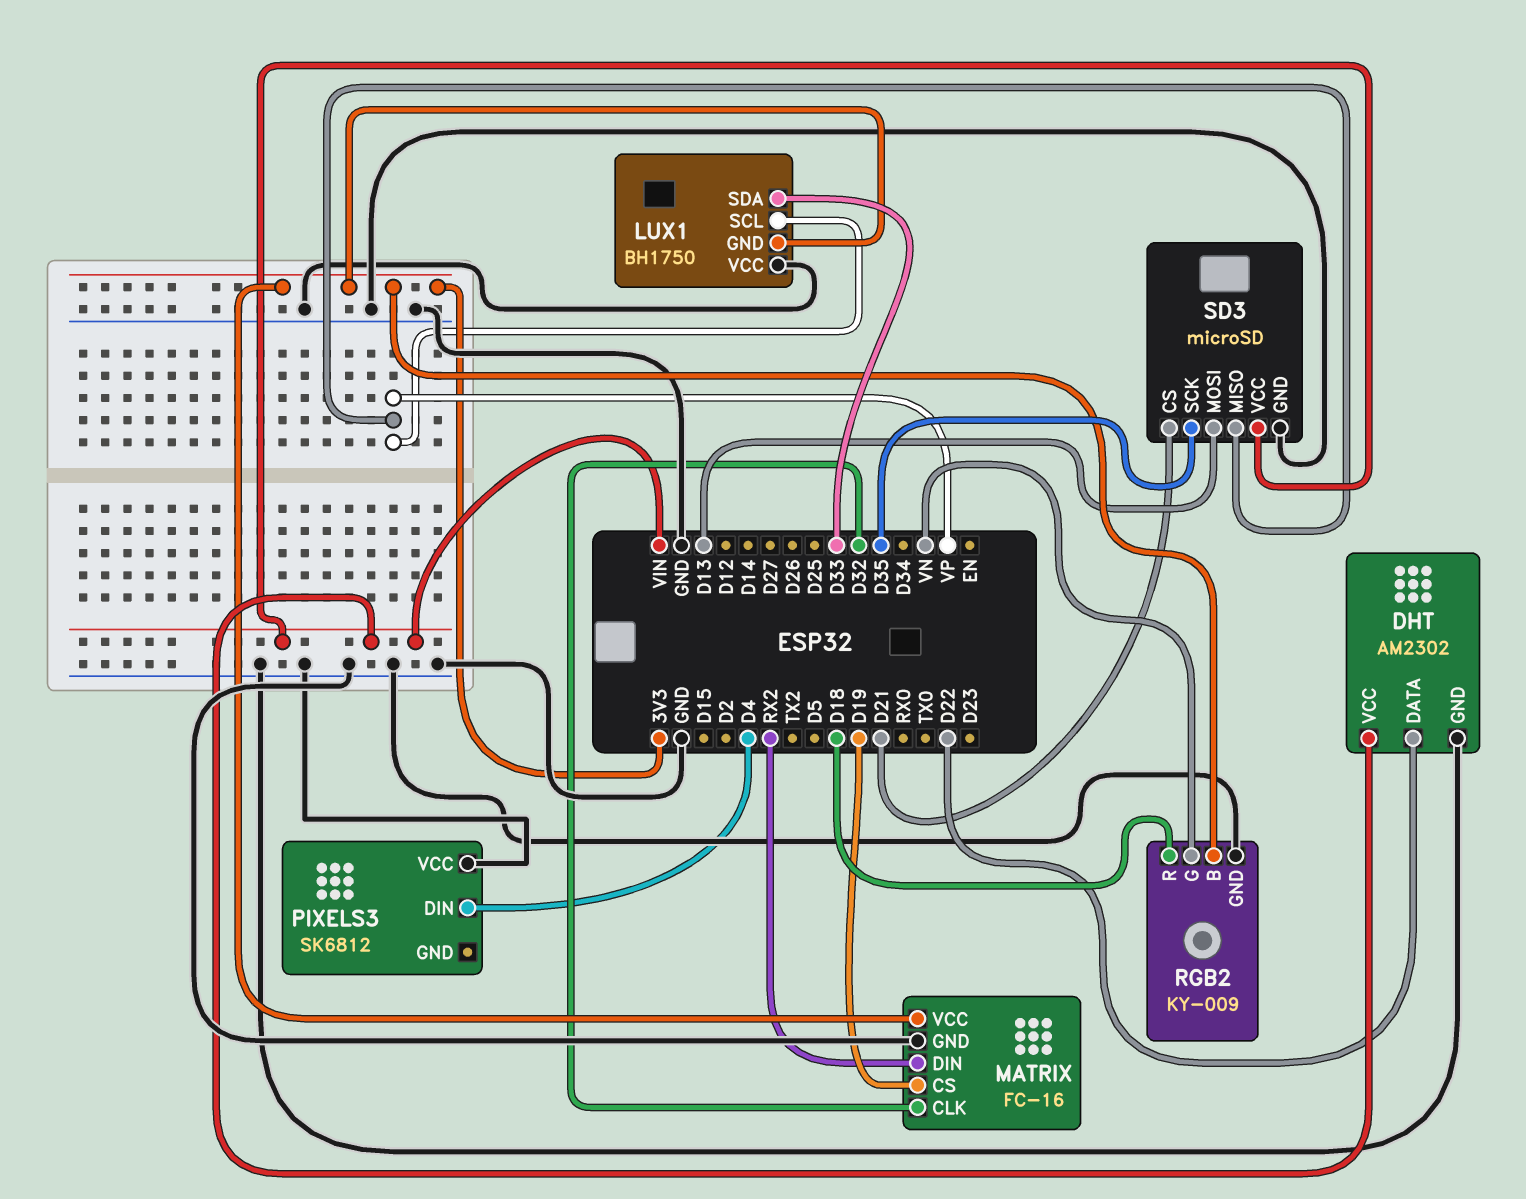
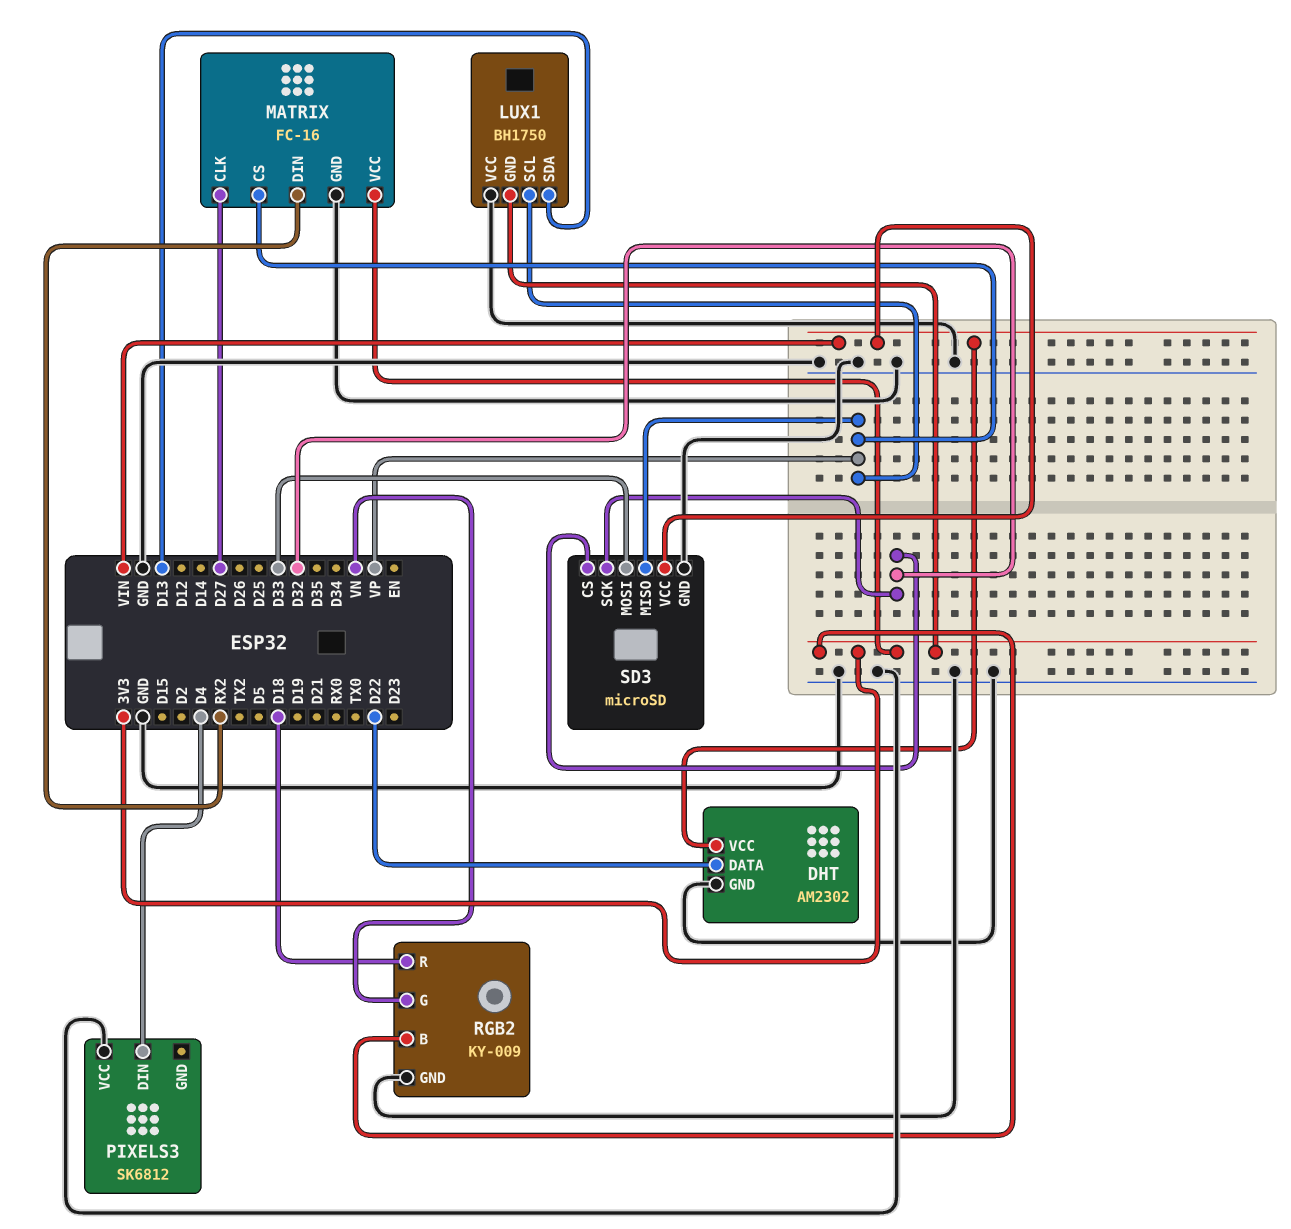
LUX1 pin SDA: D33 -> D13
MATRIX pin CLK: D32 -> D27
MATRIX pin CS: D19 -> VP
SD3 pin CS: D21 -> D32
SD3 pin MOSI: D13 -> D33
SD3 pin SCK: D35 -> D32

